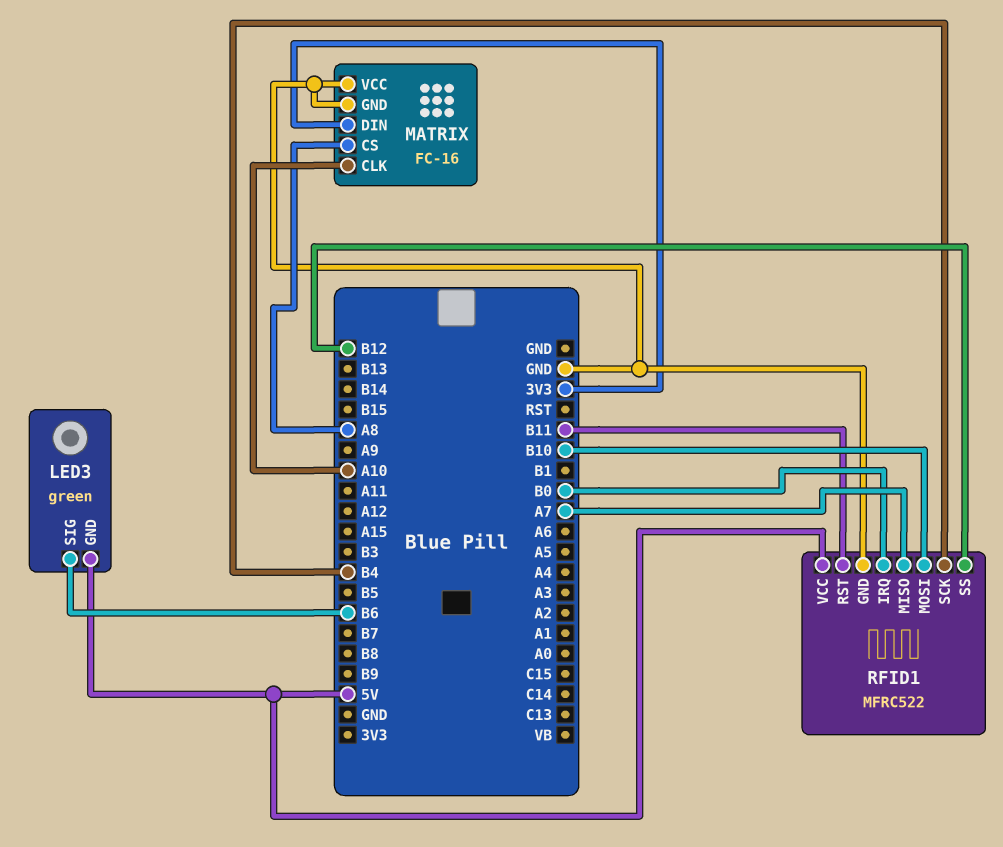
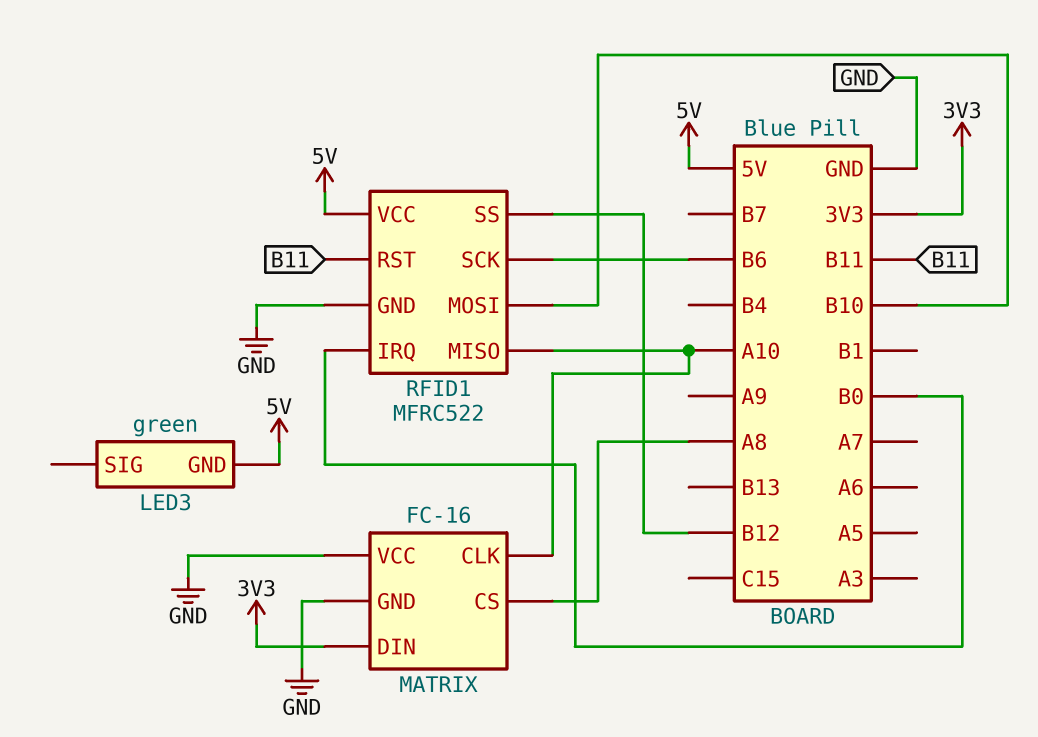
LED3 pin SIG: B6 -> none
RFID1 pin MISO: A7 -> A10
RFID1 pin SCK: B4 -> B6

